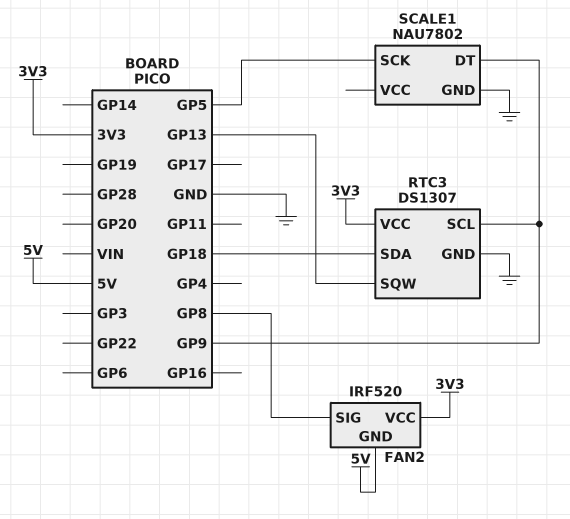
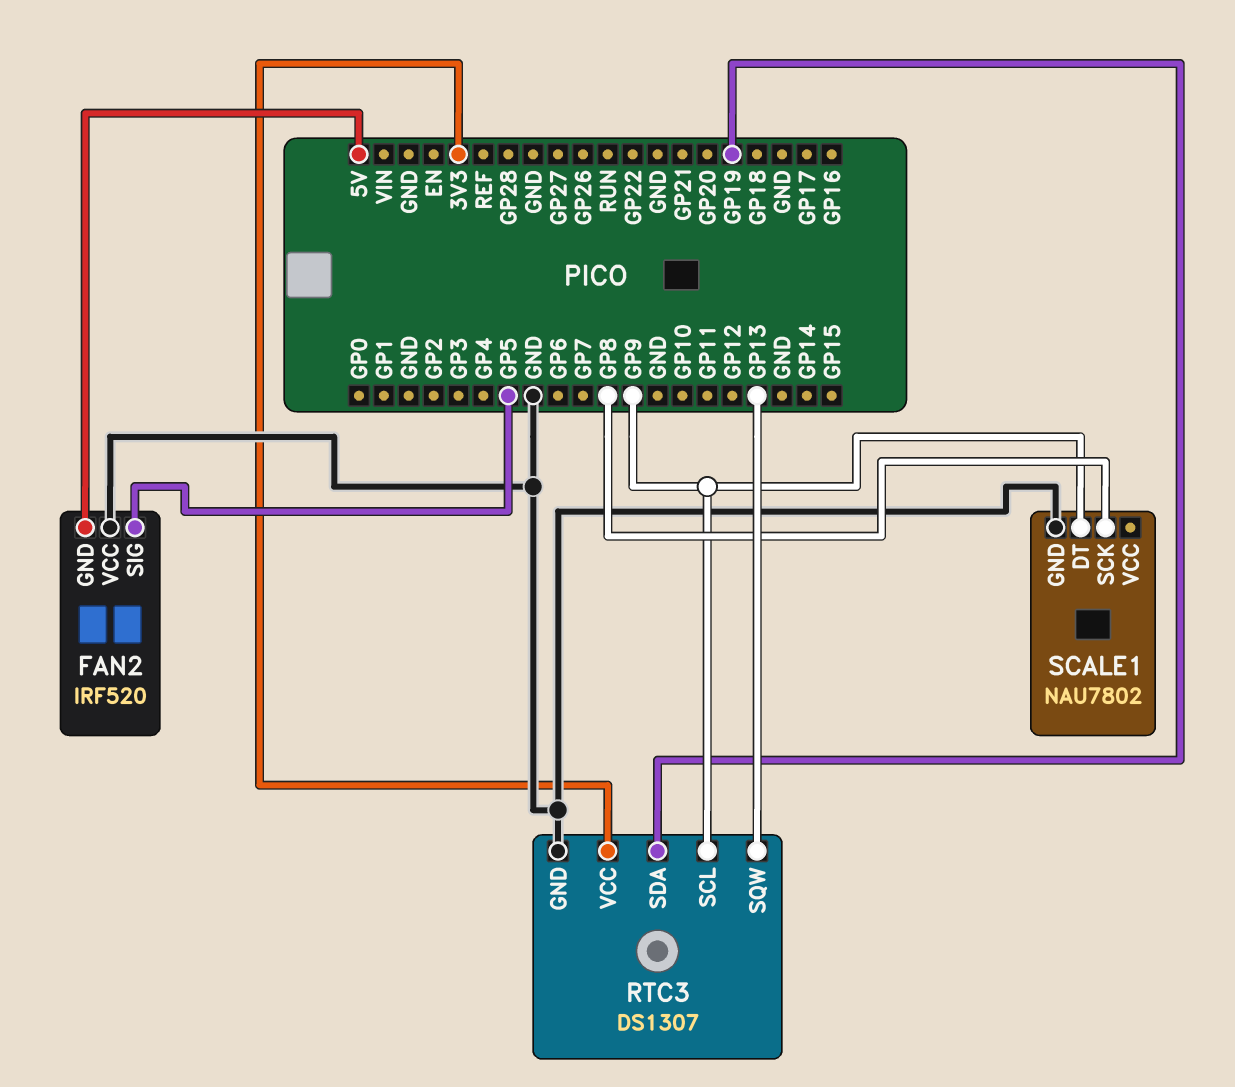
FAN2 pin SIG: GP8 -> GP5
FAN2 pin VCC: 3V3 -> GND
RTC3 pin SDA: GP18 -> GP19
SCALE1 pin SCK: GP5 -> GP8

